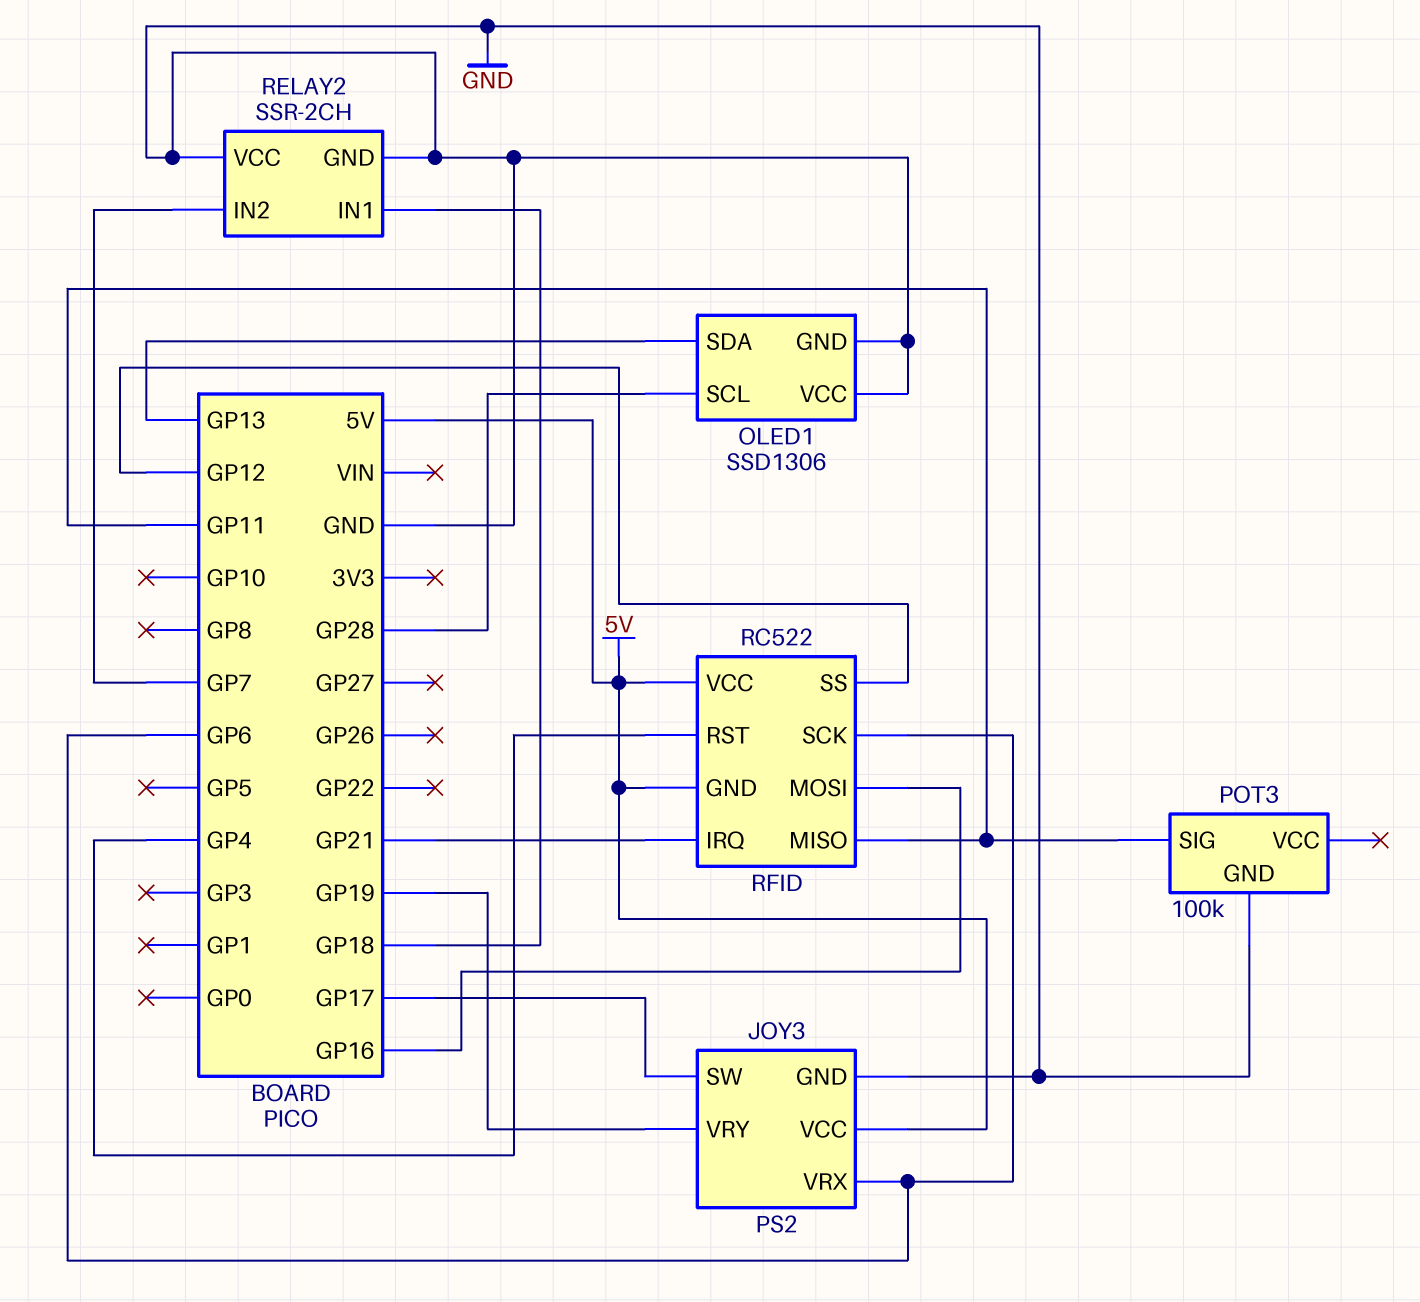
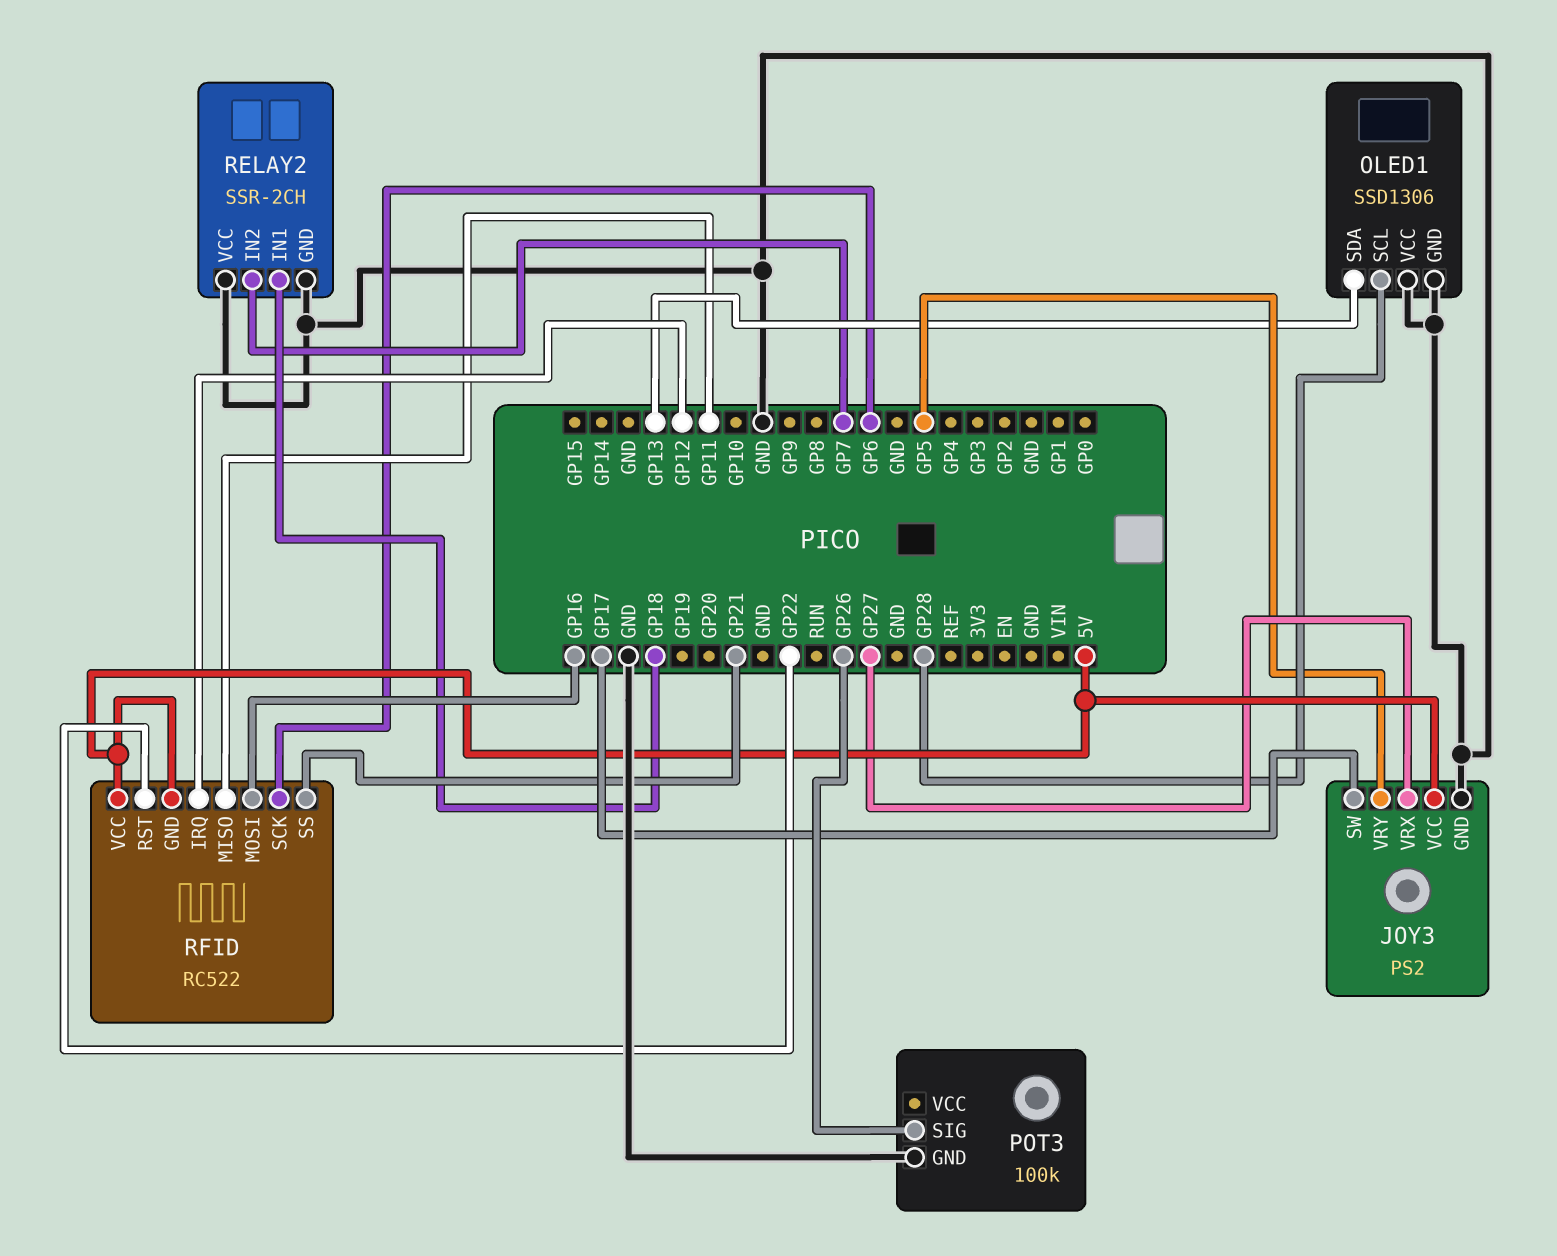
JOY3 pin VRX: GP6 -> GP27
JOY3 pin VRY: GP19 -> GP5
POT3 pin SIG: GP11 -> GP26
RFID pin IRQ: GP21 -> GP12
RFID pin RST: GP4 -> GP22
RFID pin SS: GP12 -> GP21

